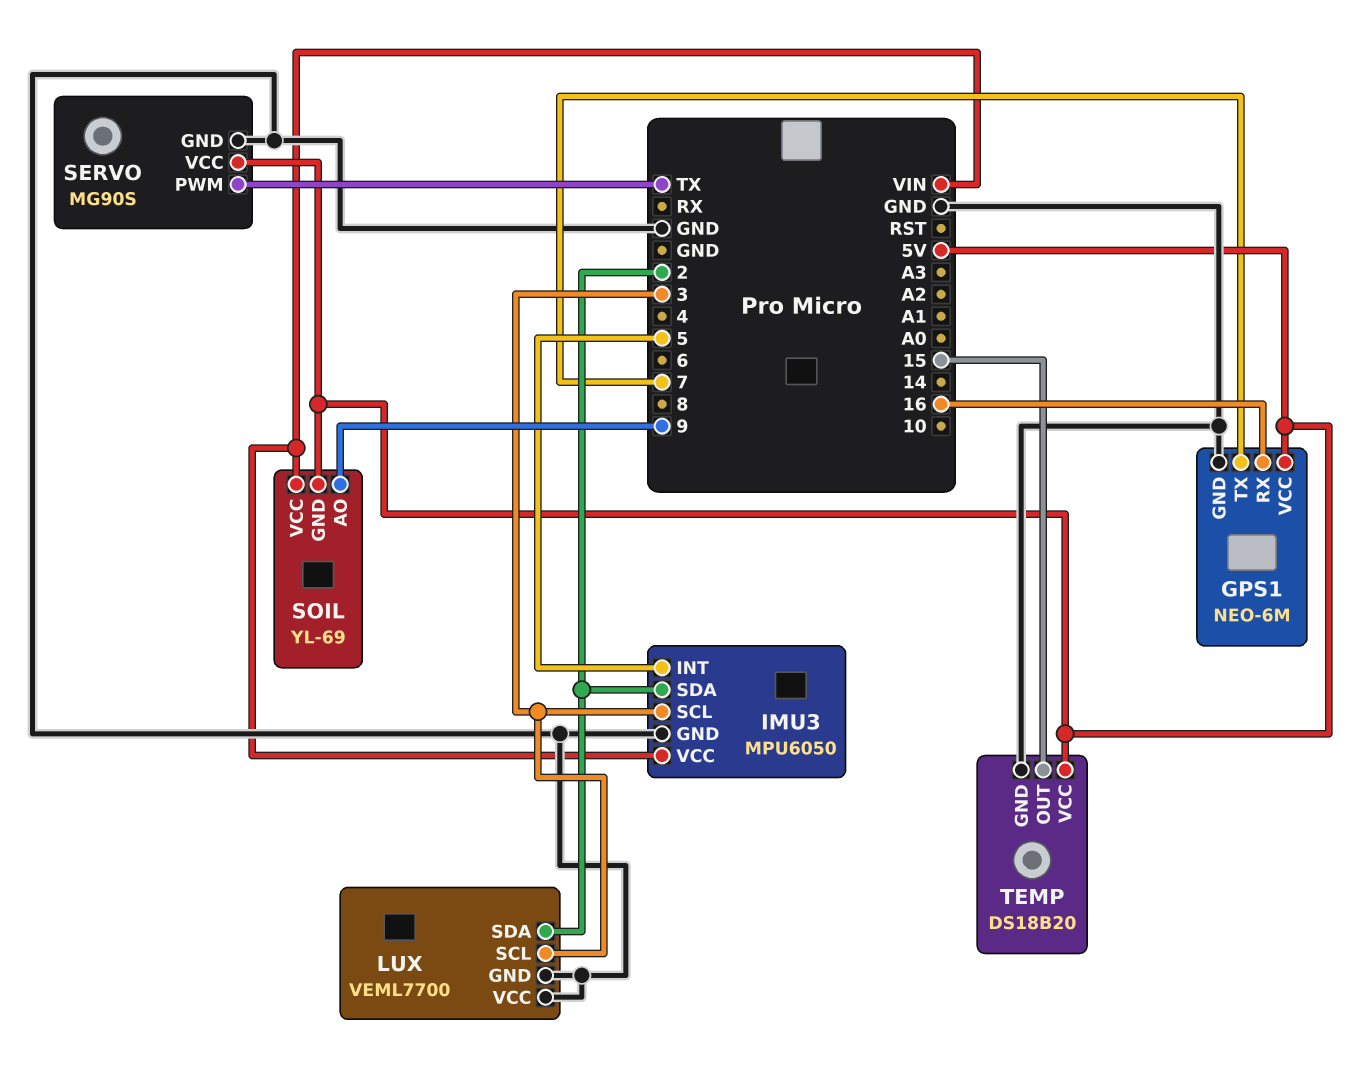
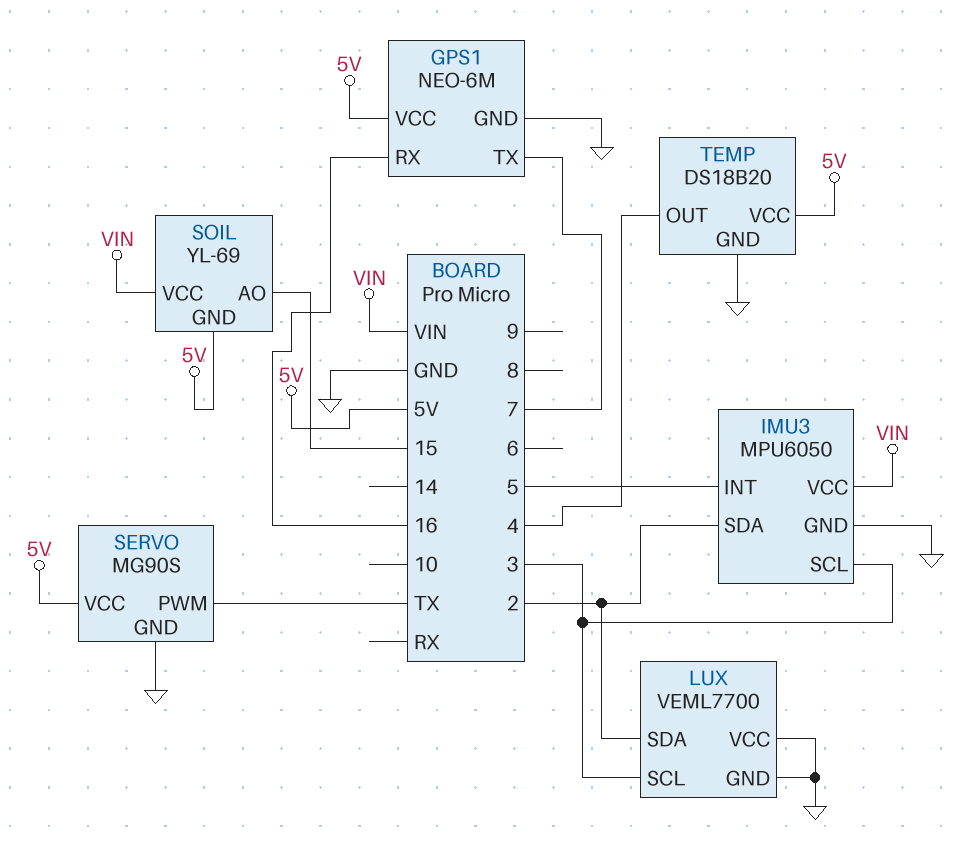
SOIL pin AO: 9 -> 15
TEMP pin OUT: 15 -> 4

